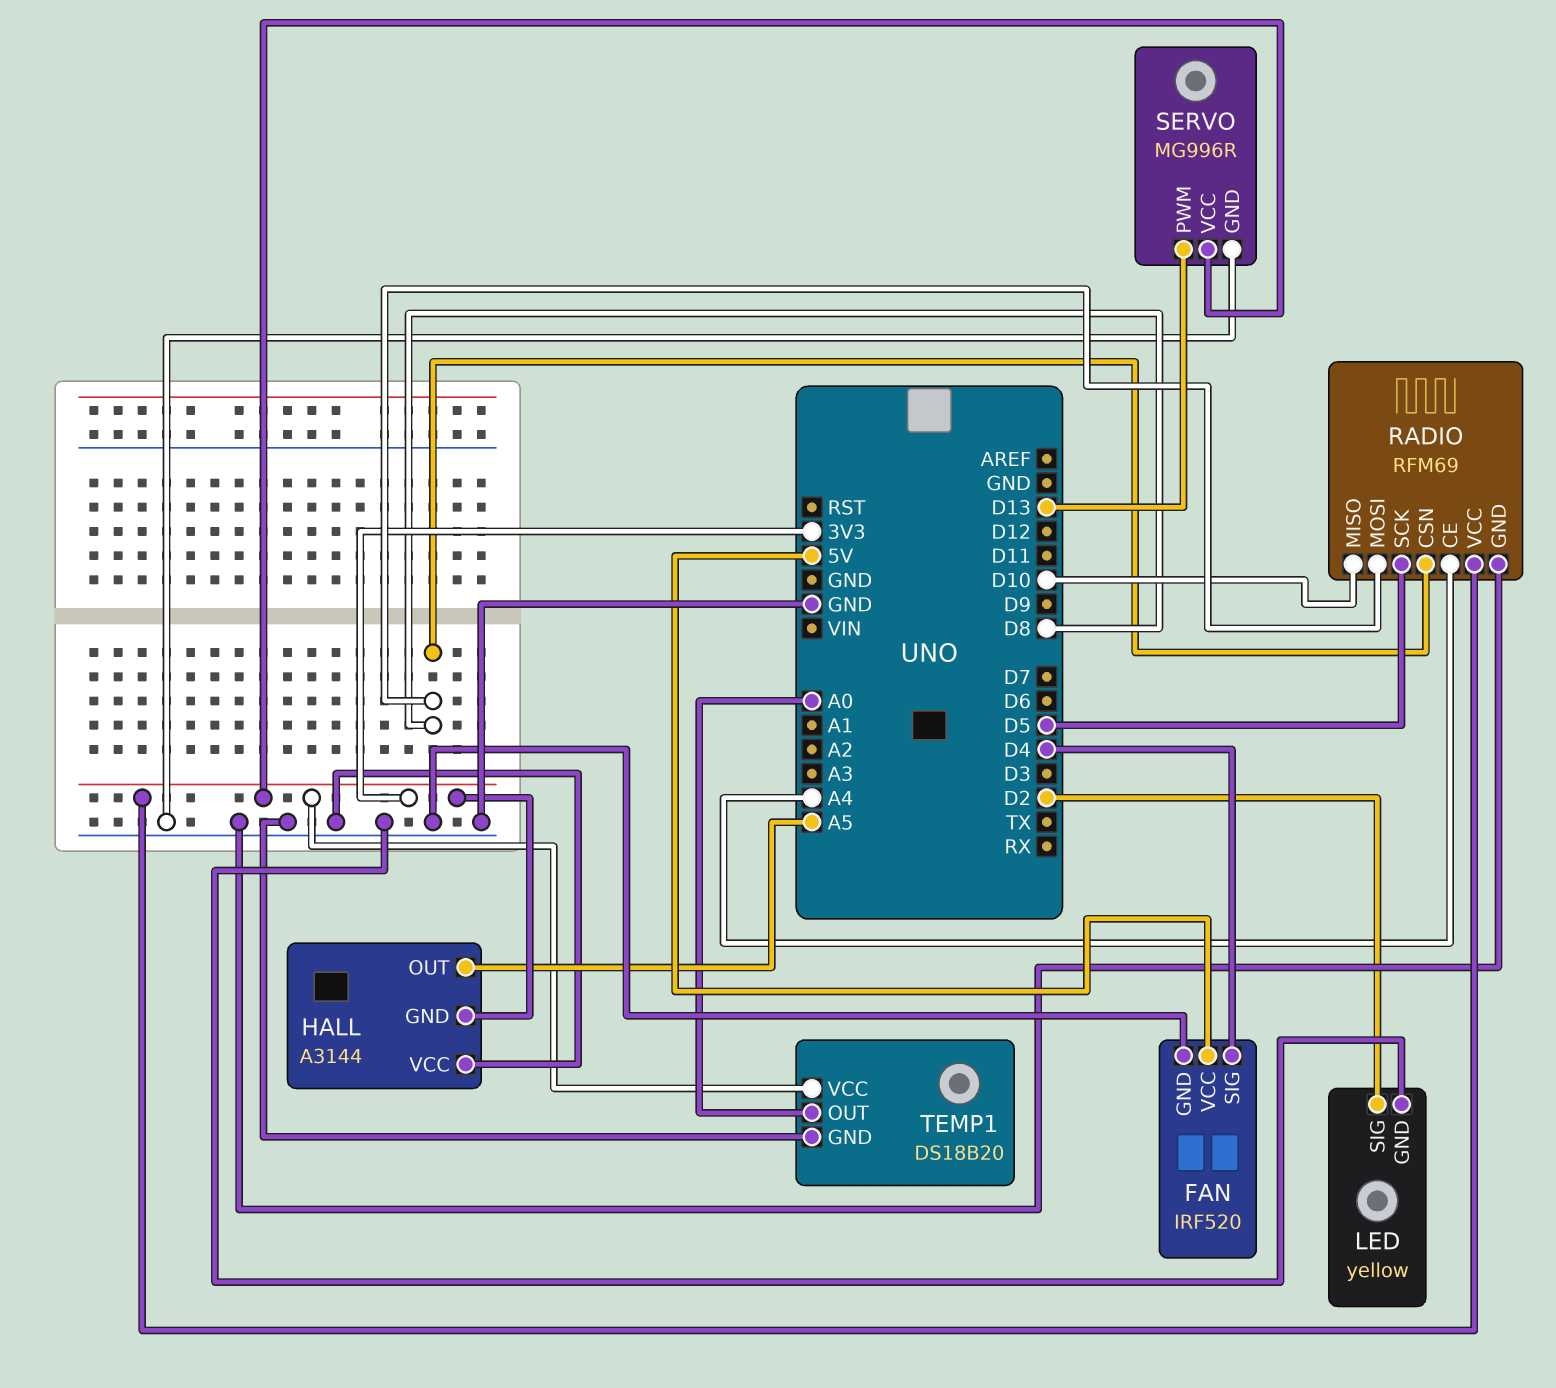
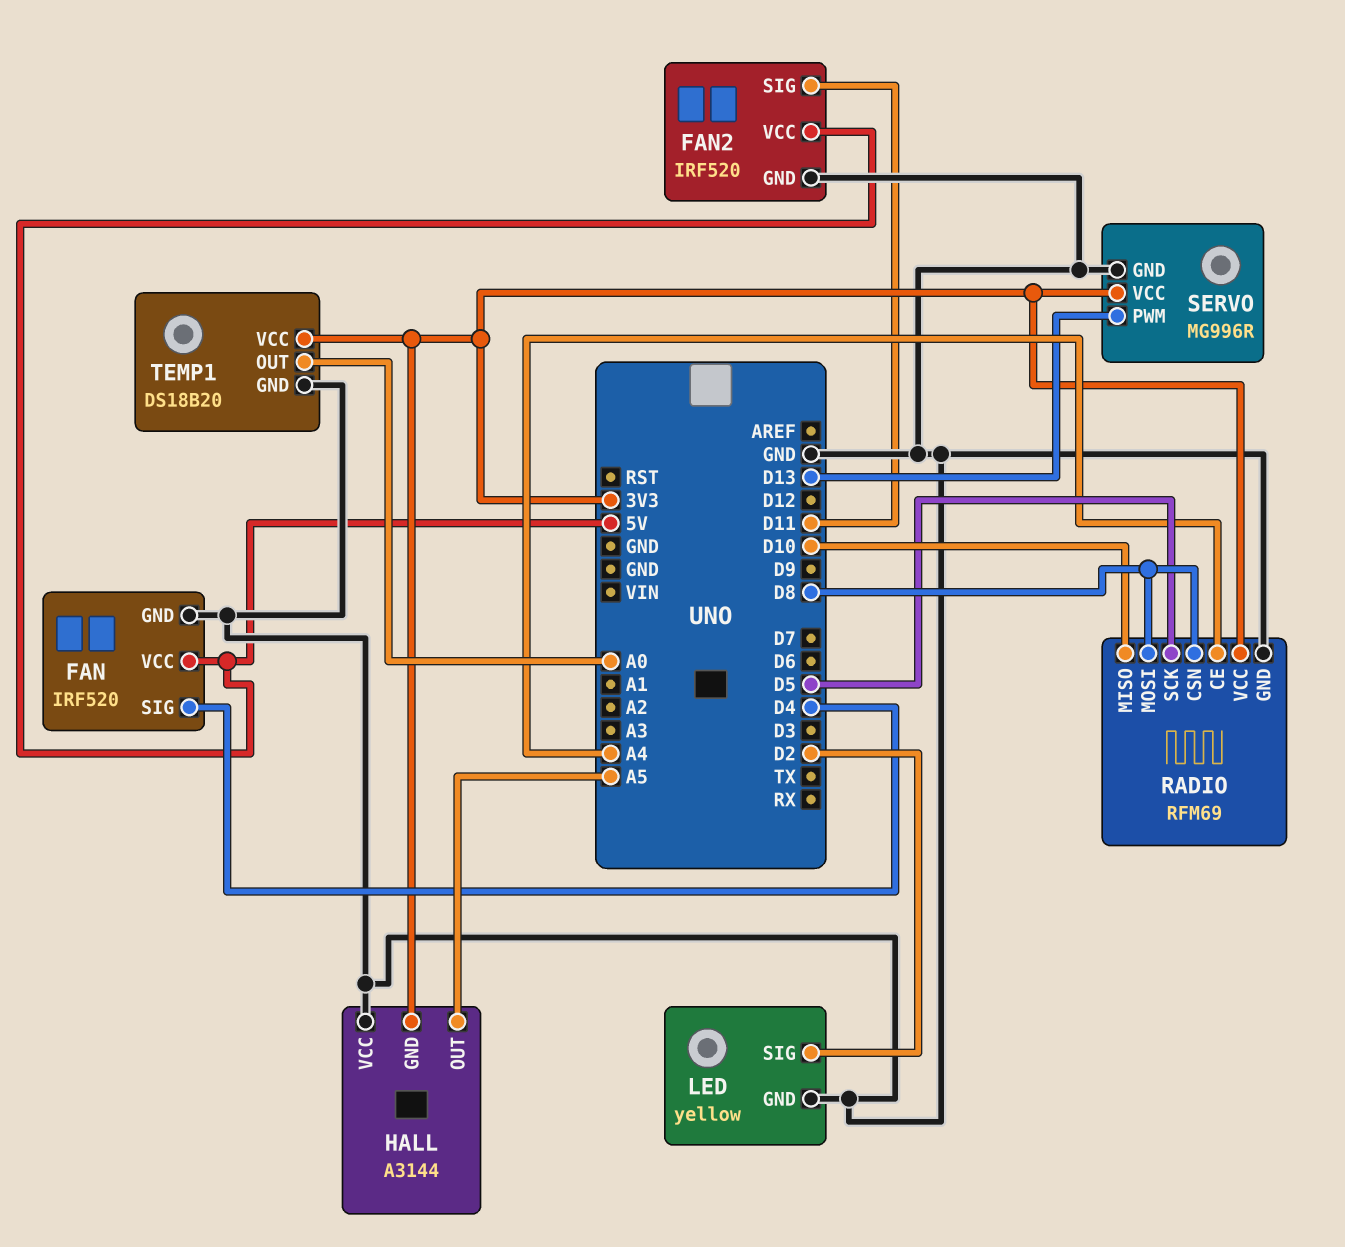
FAN2: none -> IRF520
FAN2 pin GND: none -> GND
FAN2 pin SIG: none -> D11
FAN2 pin VCC: none -> 5V

